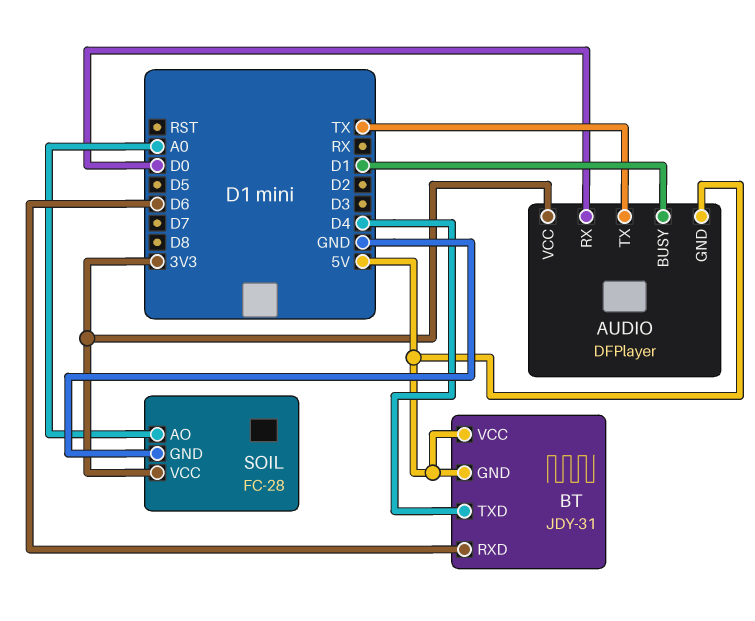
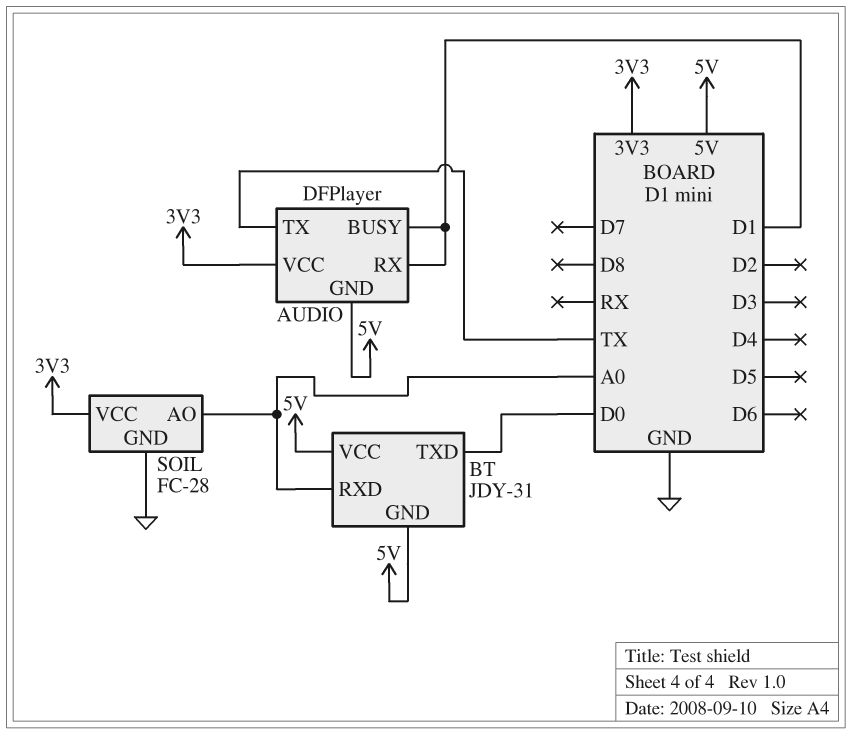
AUDIO pin RX: D0 -> D1
BT pin RXD: D6 -> A0
BT pin TXD: D4 -> D0

